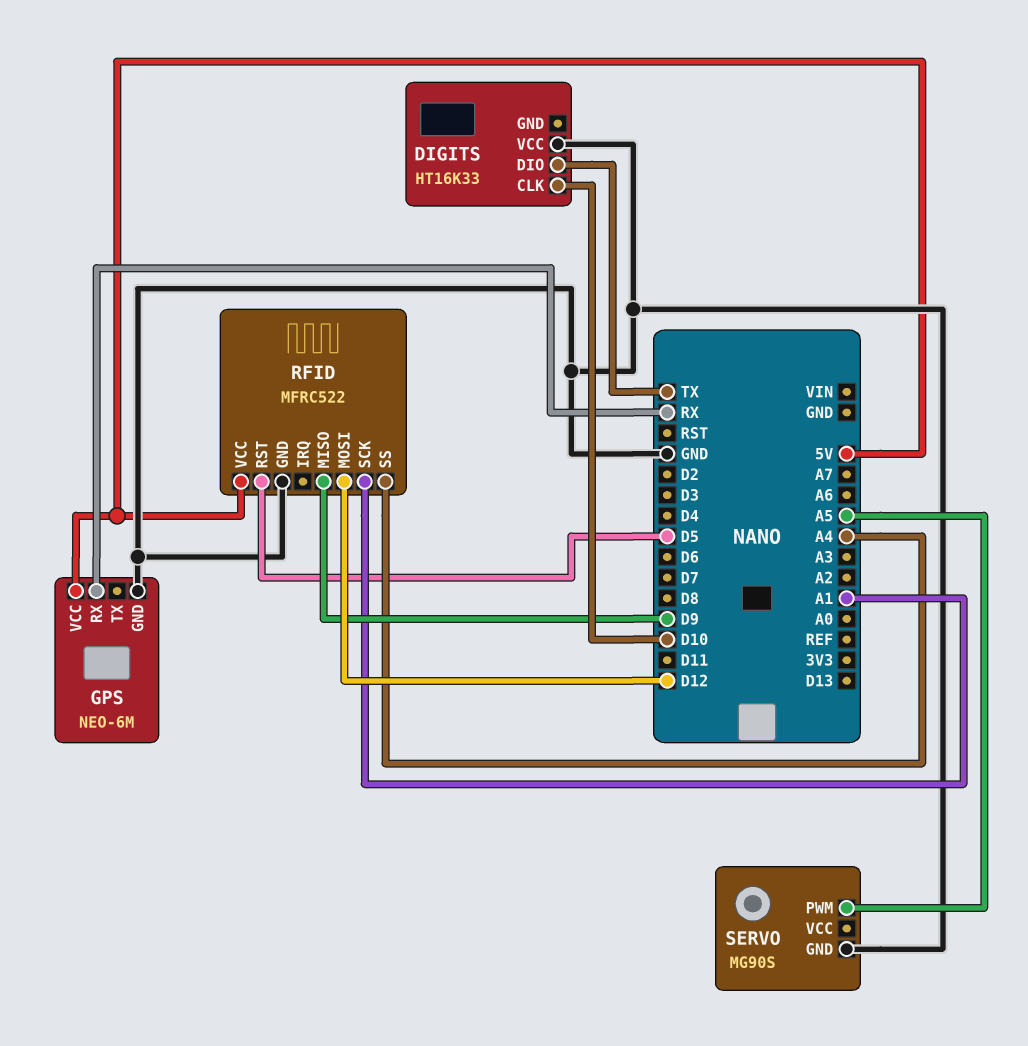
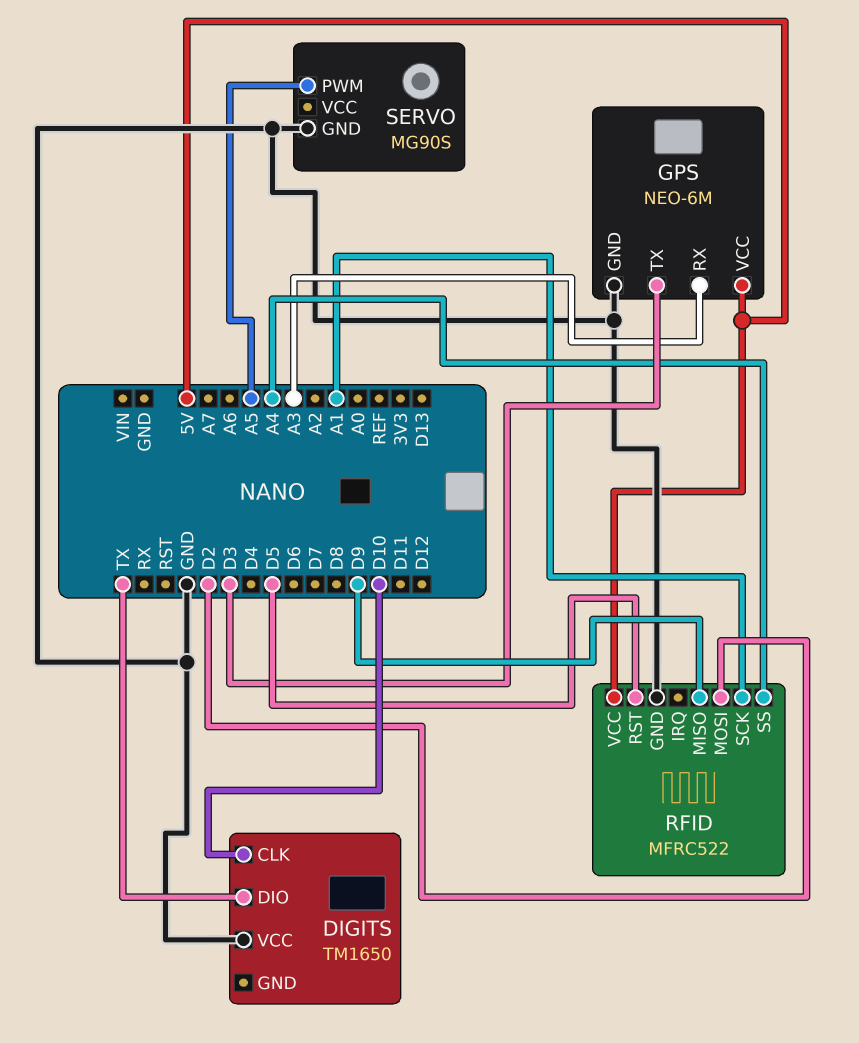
DIGITS: HT16K33 -> TM1650
GPS pin RX: RX -> A3
GPS pin TX: none -> D3
RFID pin MOSI: D12 -> D2

